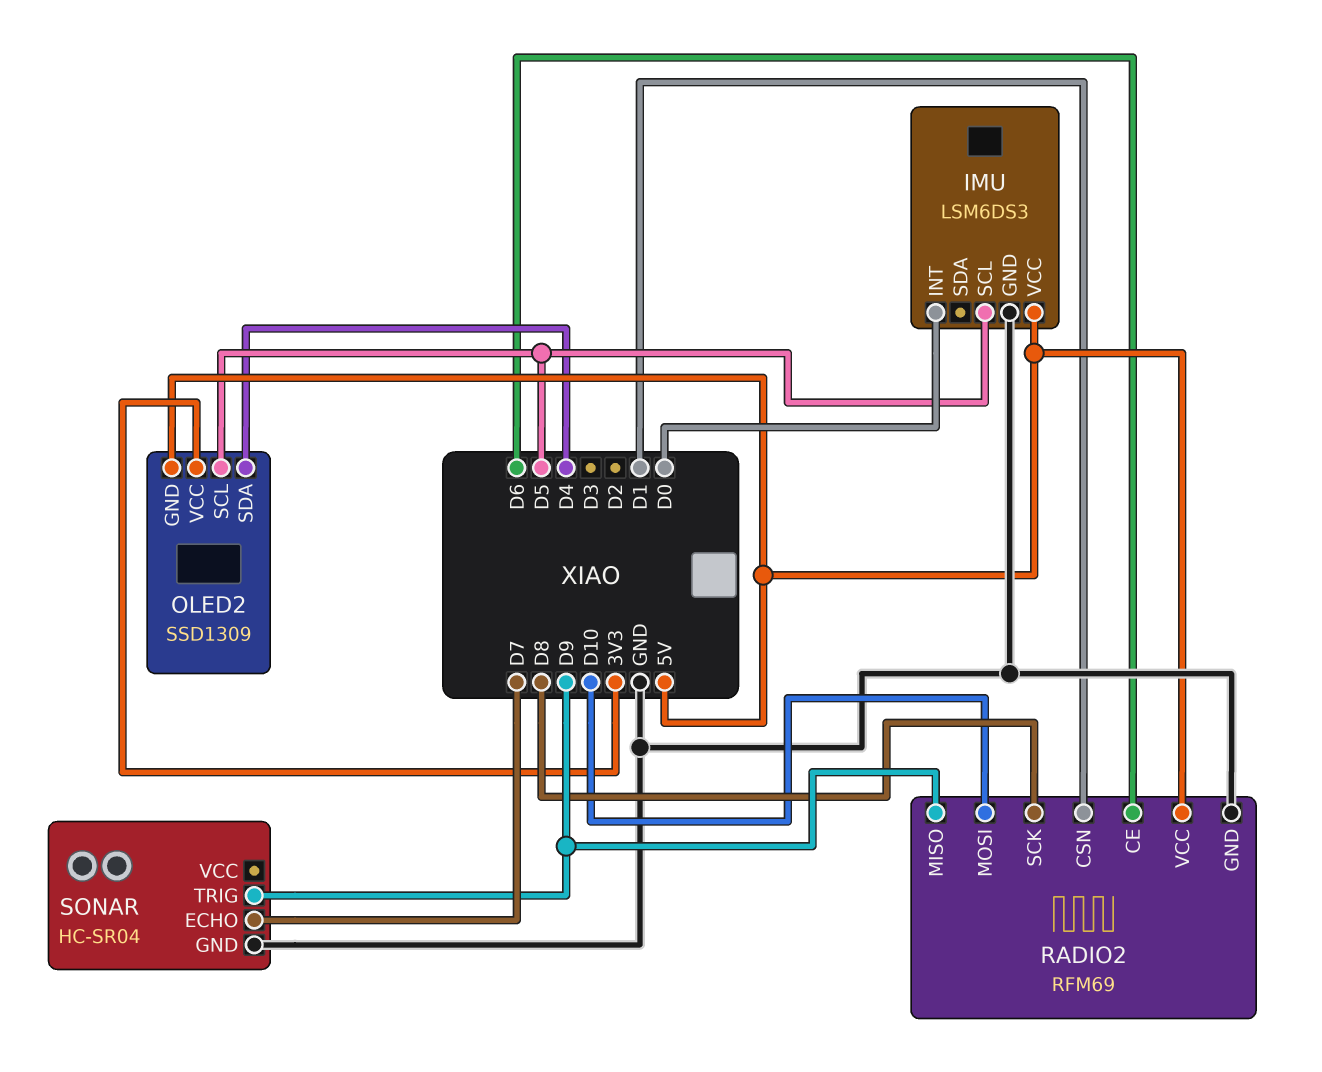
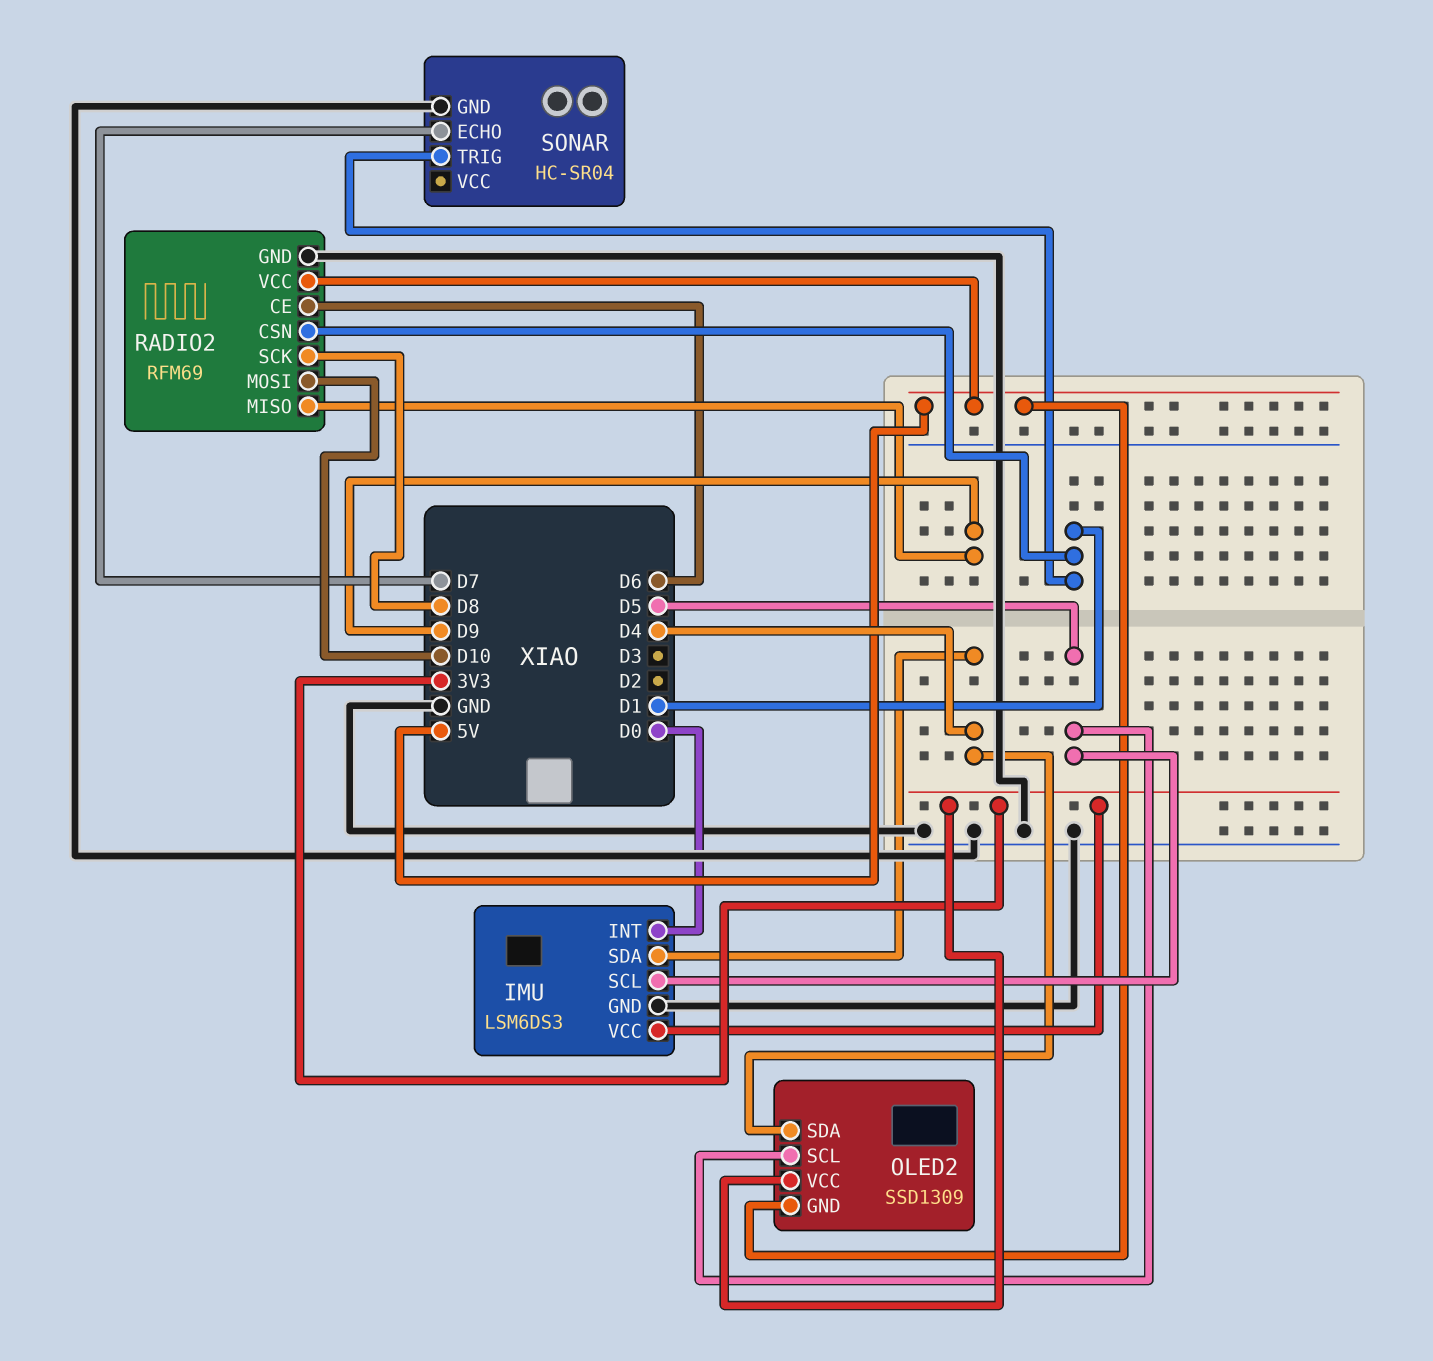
IMU pin SDA: none -> D4
IMU pin VCC: 5V -> 3V3
SONAR pin TRIG: D9 -> D1

